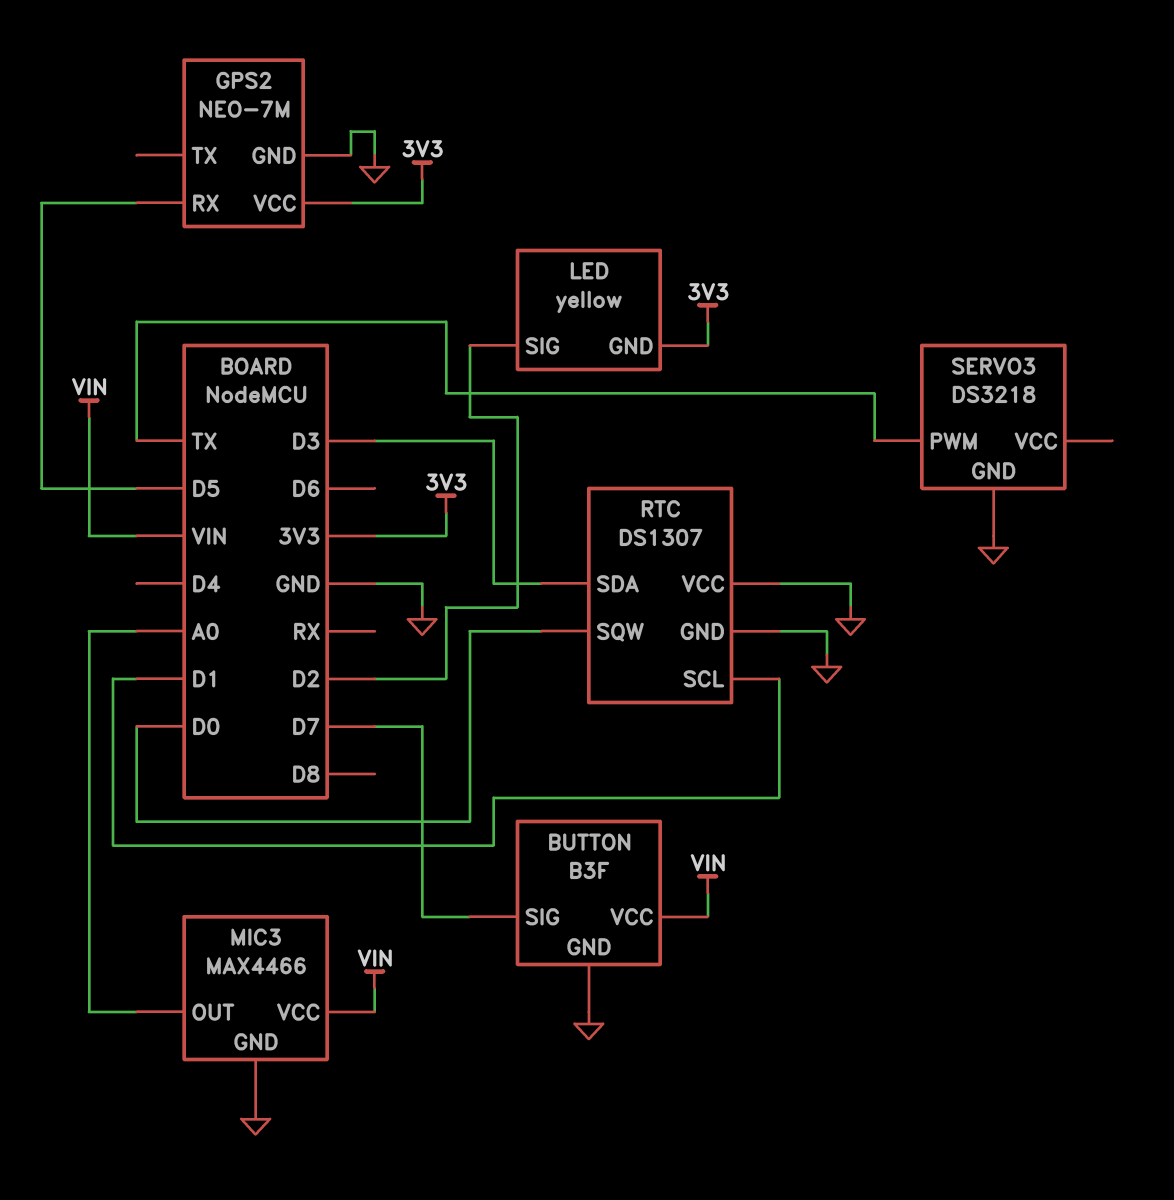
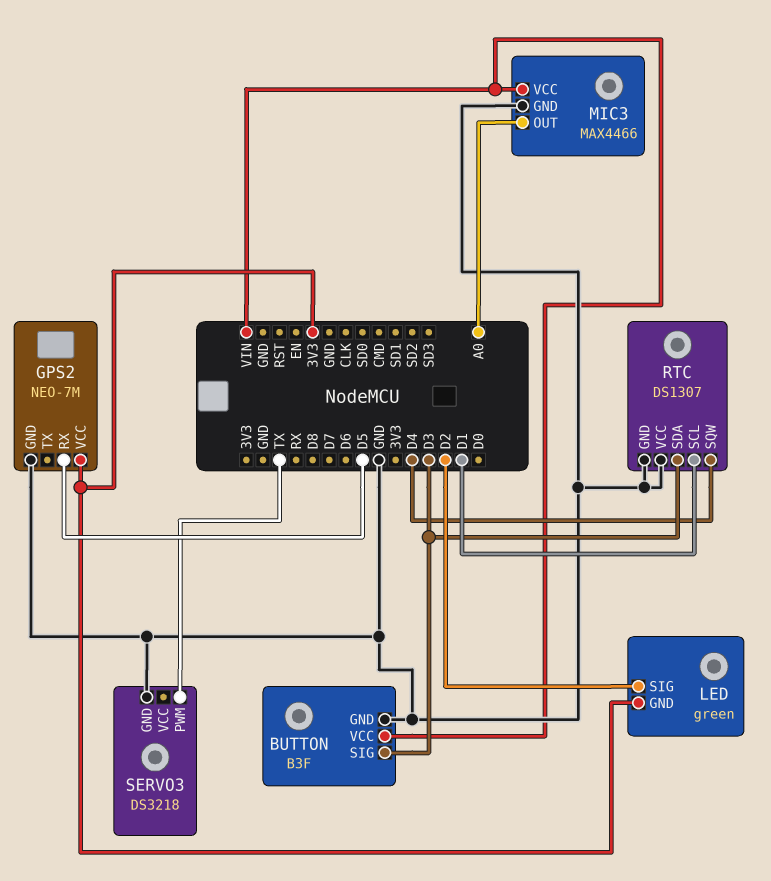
BUTTON pin SIG: D7 -> D3
LED: yellow -> green
RTC pin SQW: D0 -> D4

